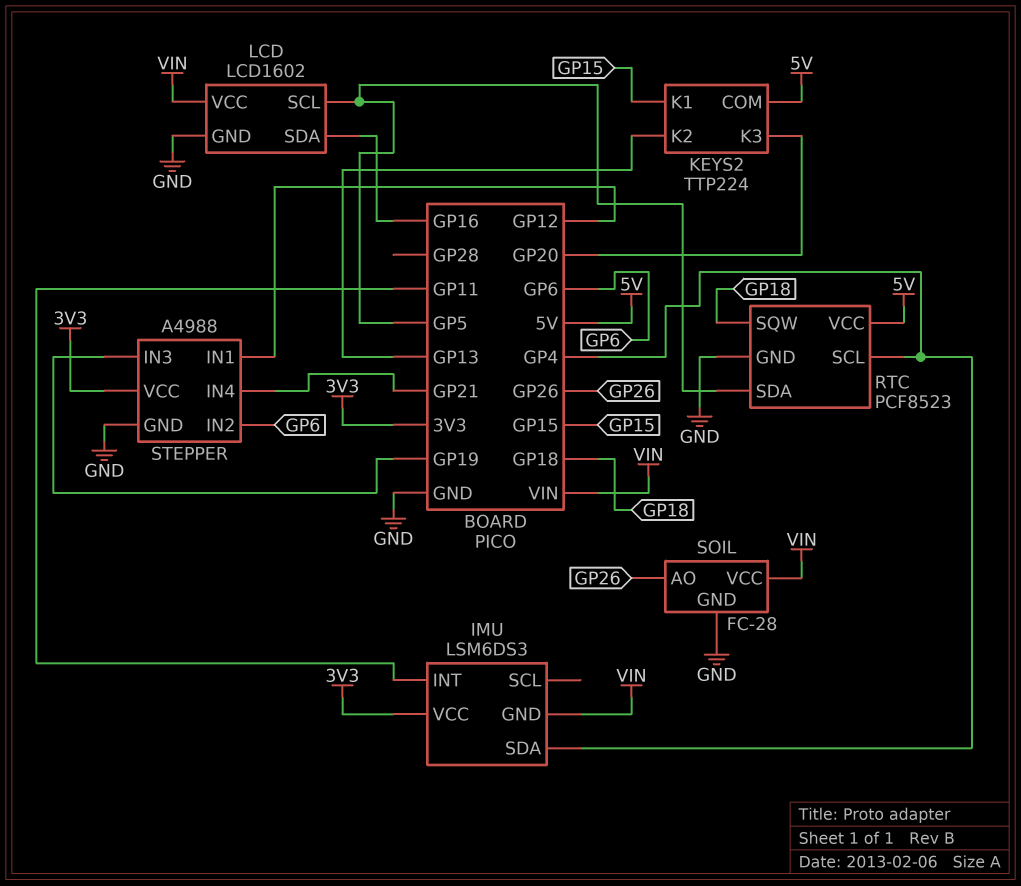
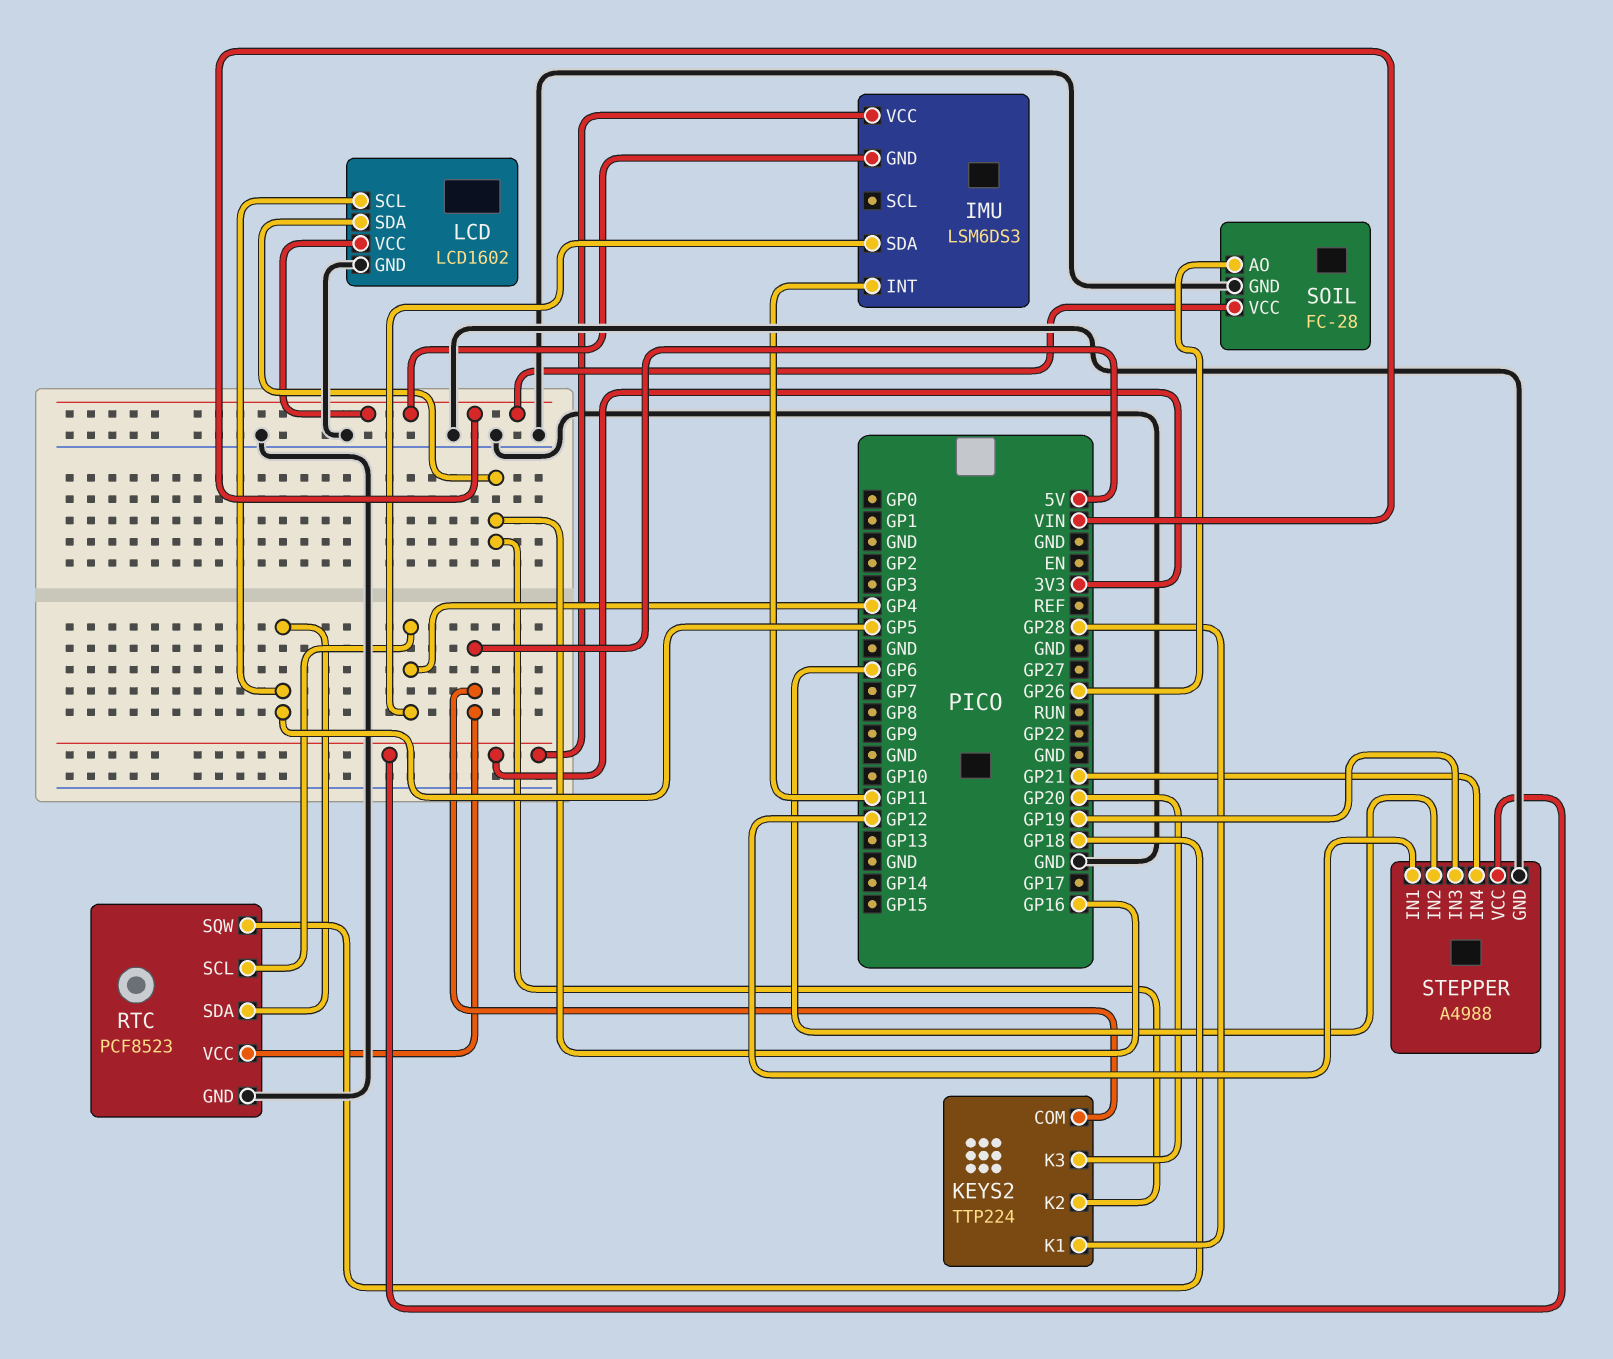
KEYS2 pin K1: GP15 -> GP28
KEYS2 pin K2: GP13 -> GP16

